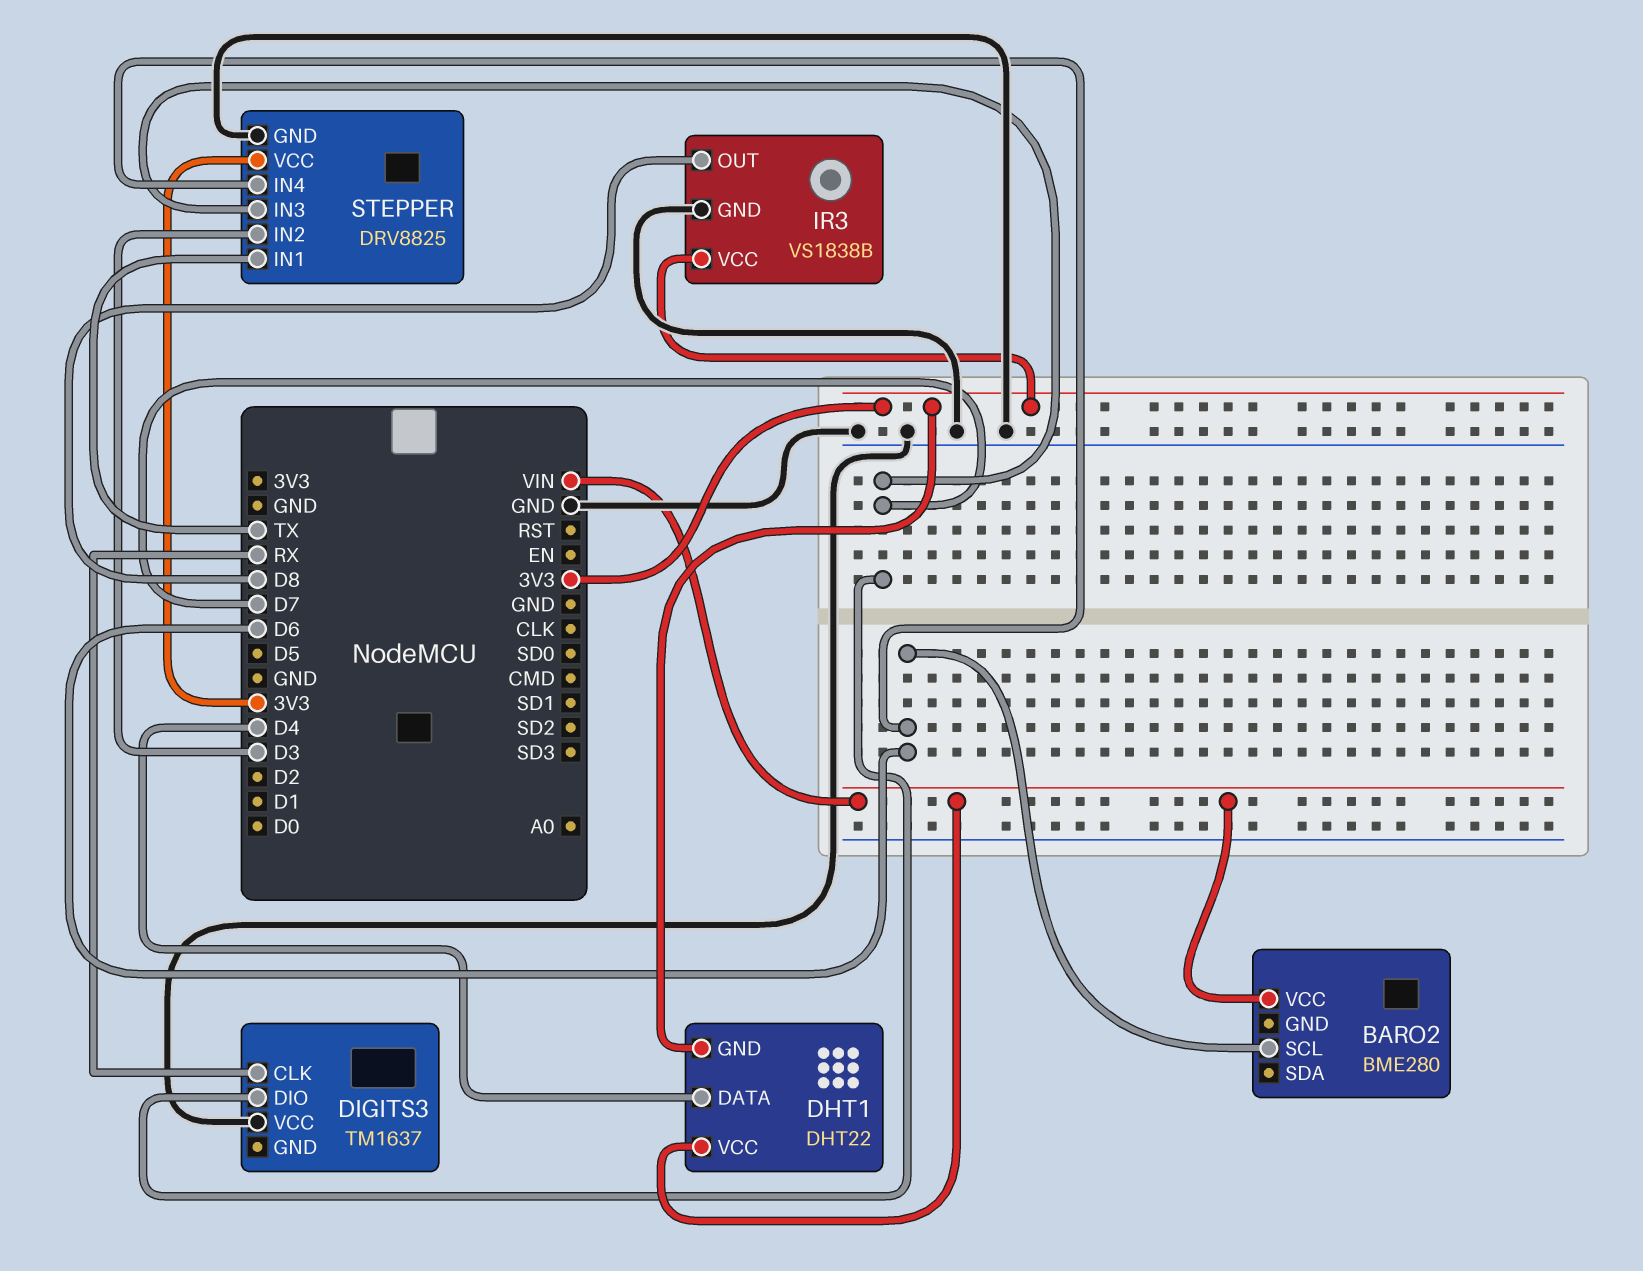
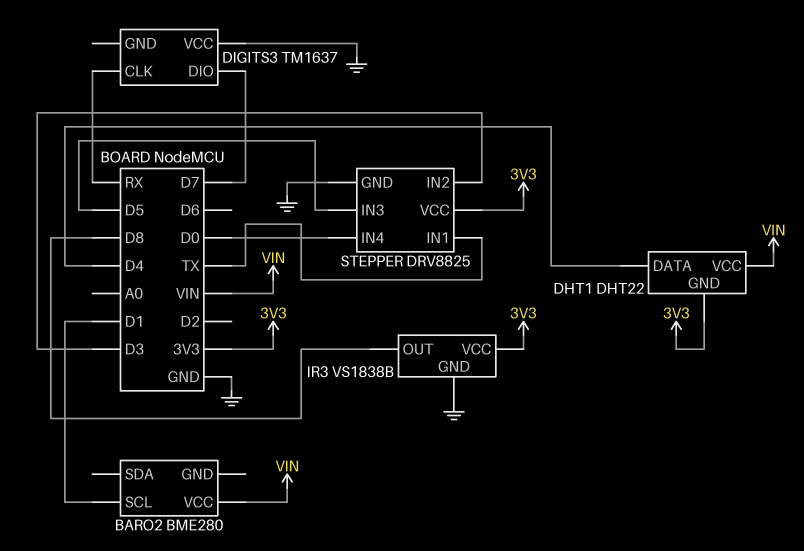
BARO2 pin SCL: D6 -> D1
STEPPER pin IN3: D7 -> D5
STEPPER pin IN4: D6 -> D0

